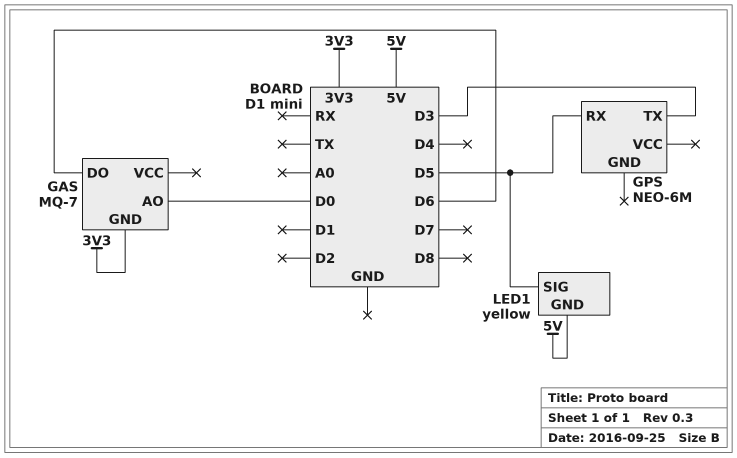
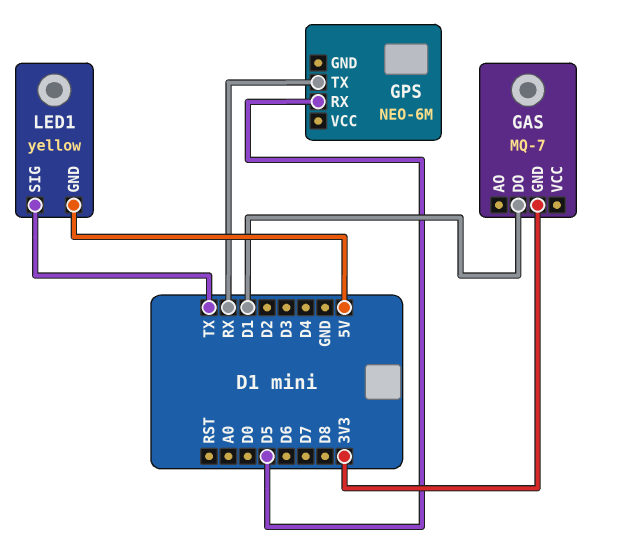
GAS pin AO: D0 -> none
GAS pin DO: D6 -> D1
GPS pin TX: D3 -> RX
LED1 pin SIG: D5 -> TX

